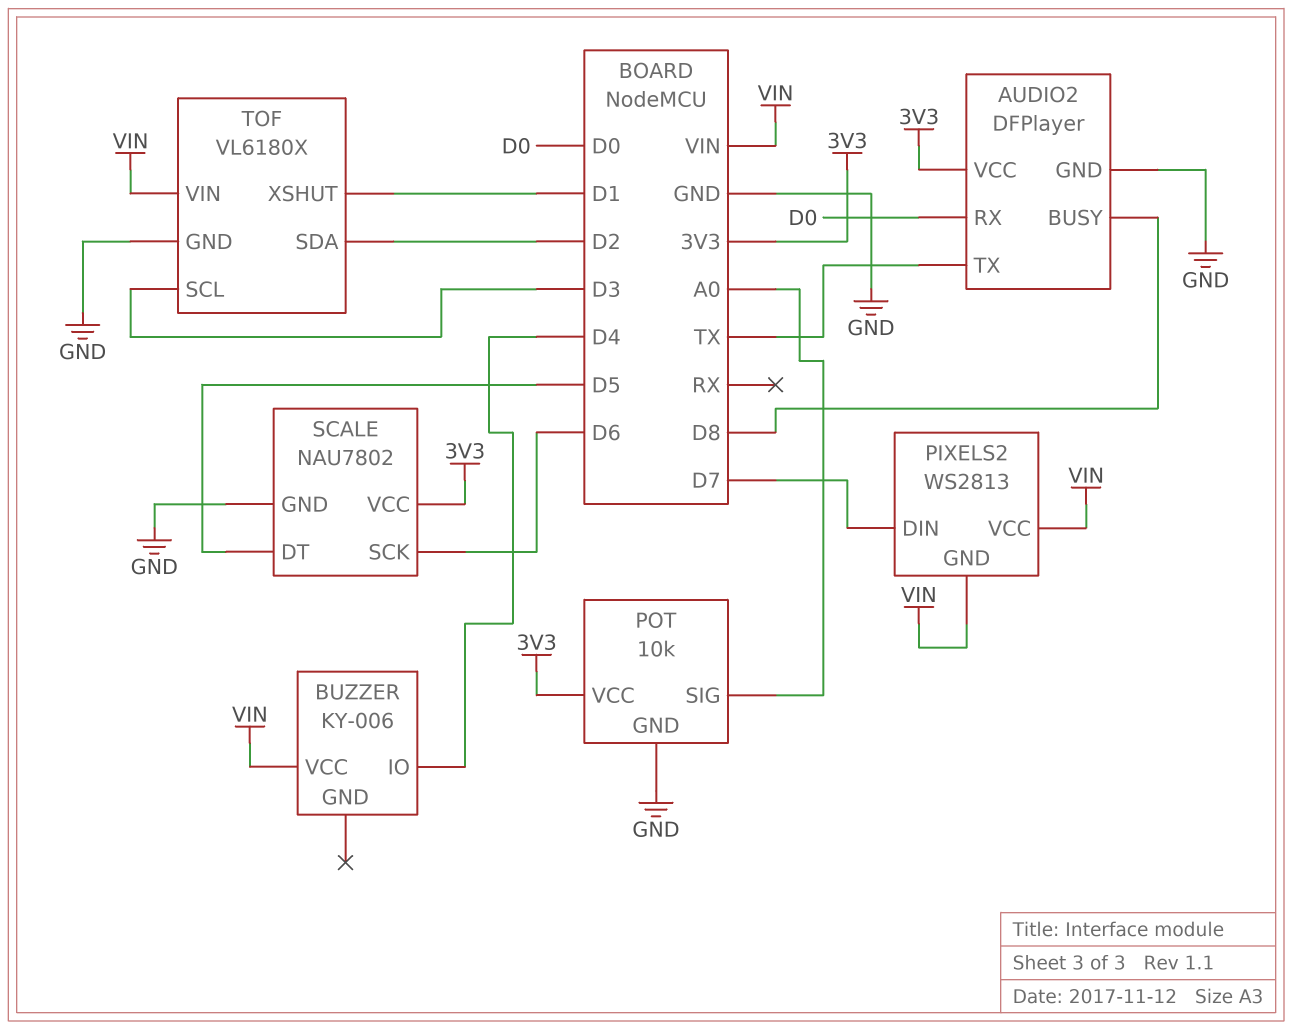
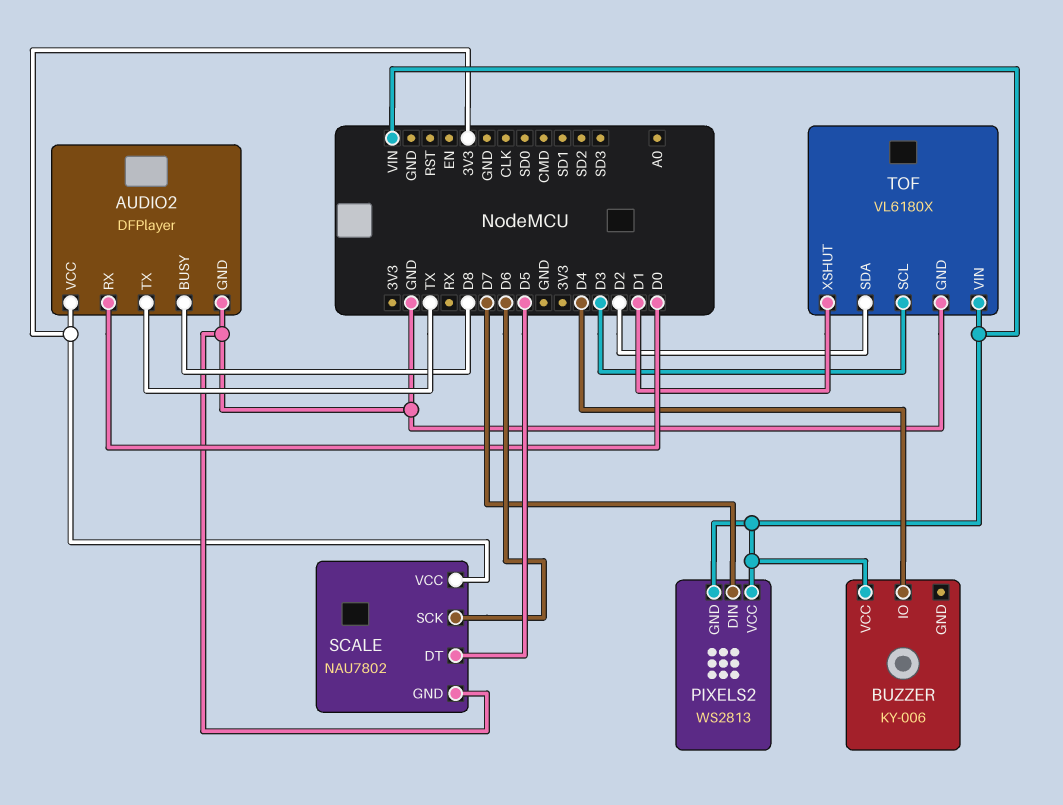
POT: 10k -> none
POT pin GND: GND -> none
POT pin SIG: A0 -> none
POT pin VCC: 3V3 -> none

